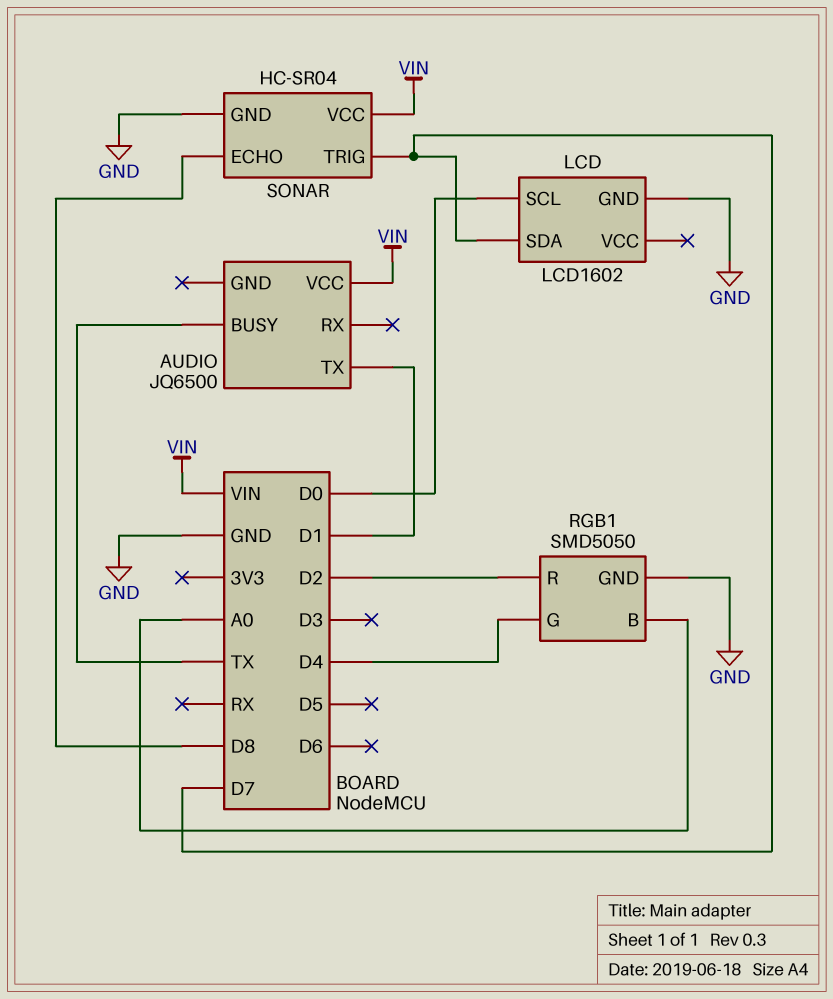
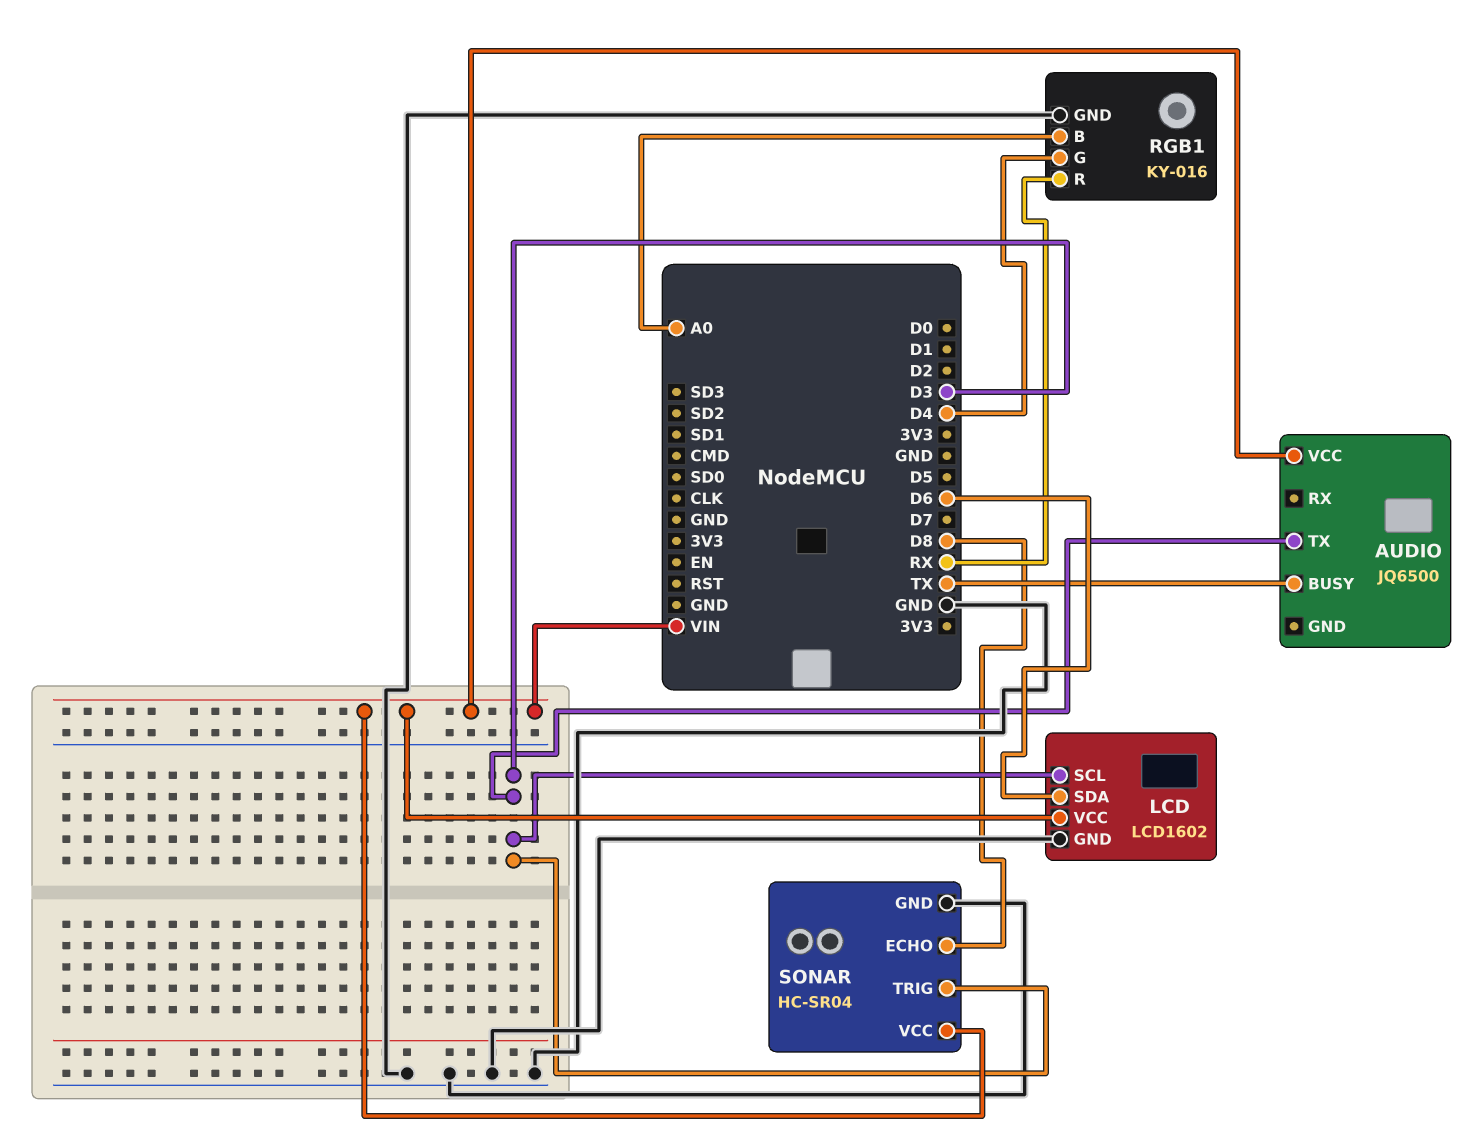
AUDIO pin TX: D1 -> D3
LCD pin SCL: D0 -> D3
LCD pin SDA: D7 -> D6
LCD pin VCC: none -> VIN
RGB1: SMD5050 -> KY-016
RGB1 pin R: D2 -> RX
SONAR pin TRIG: D7 -> D3

